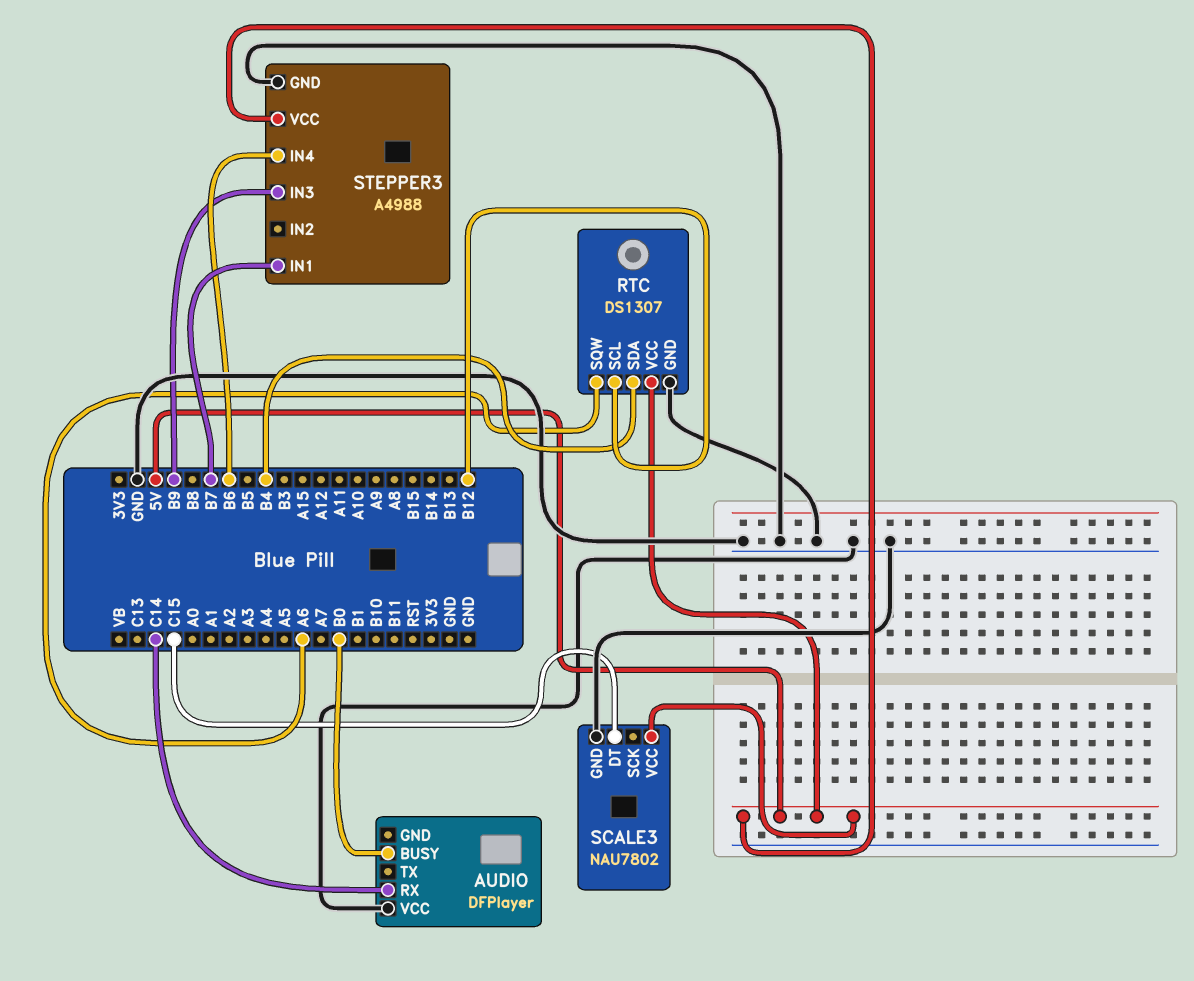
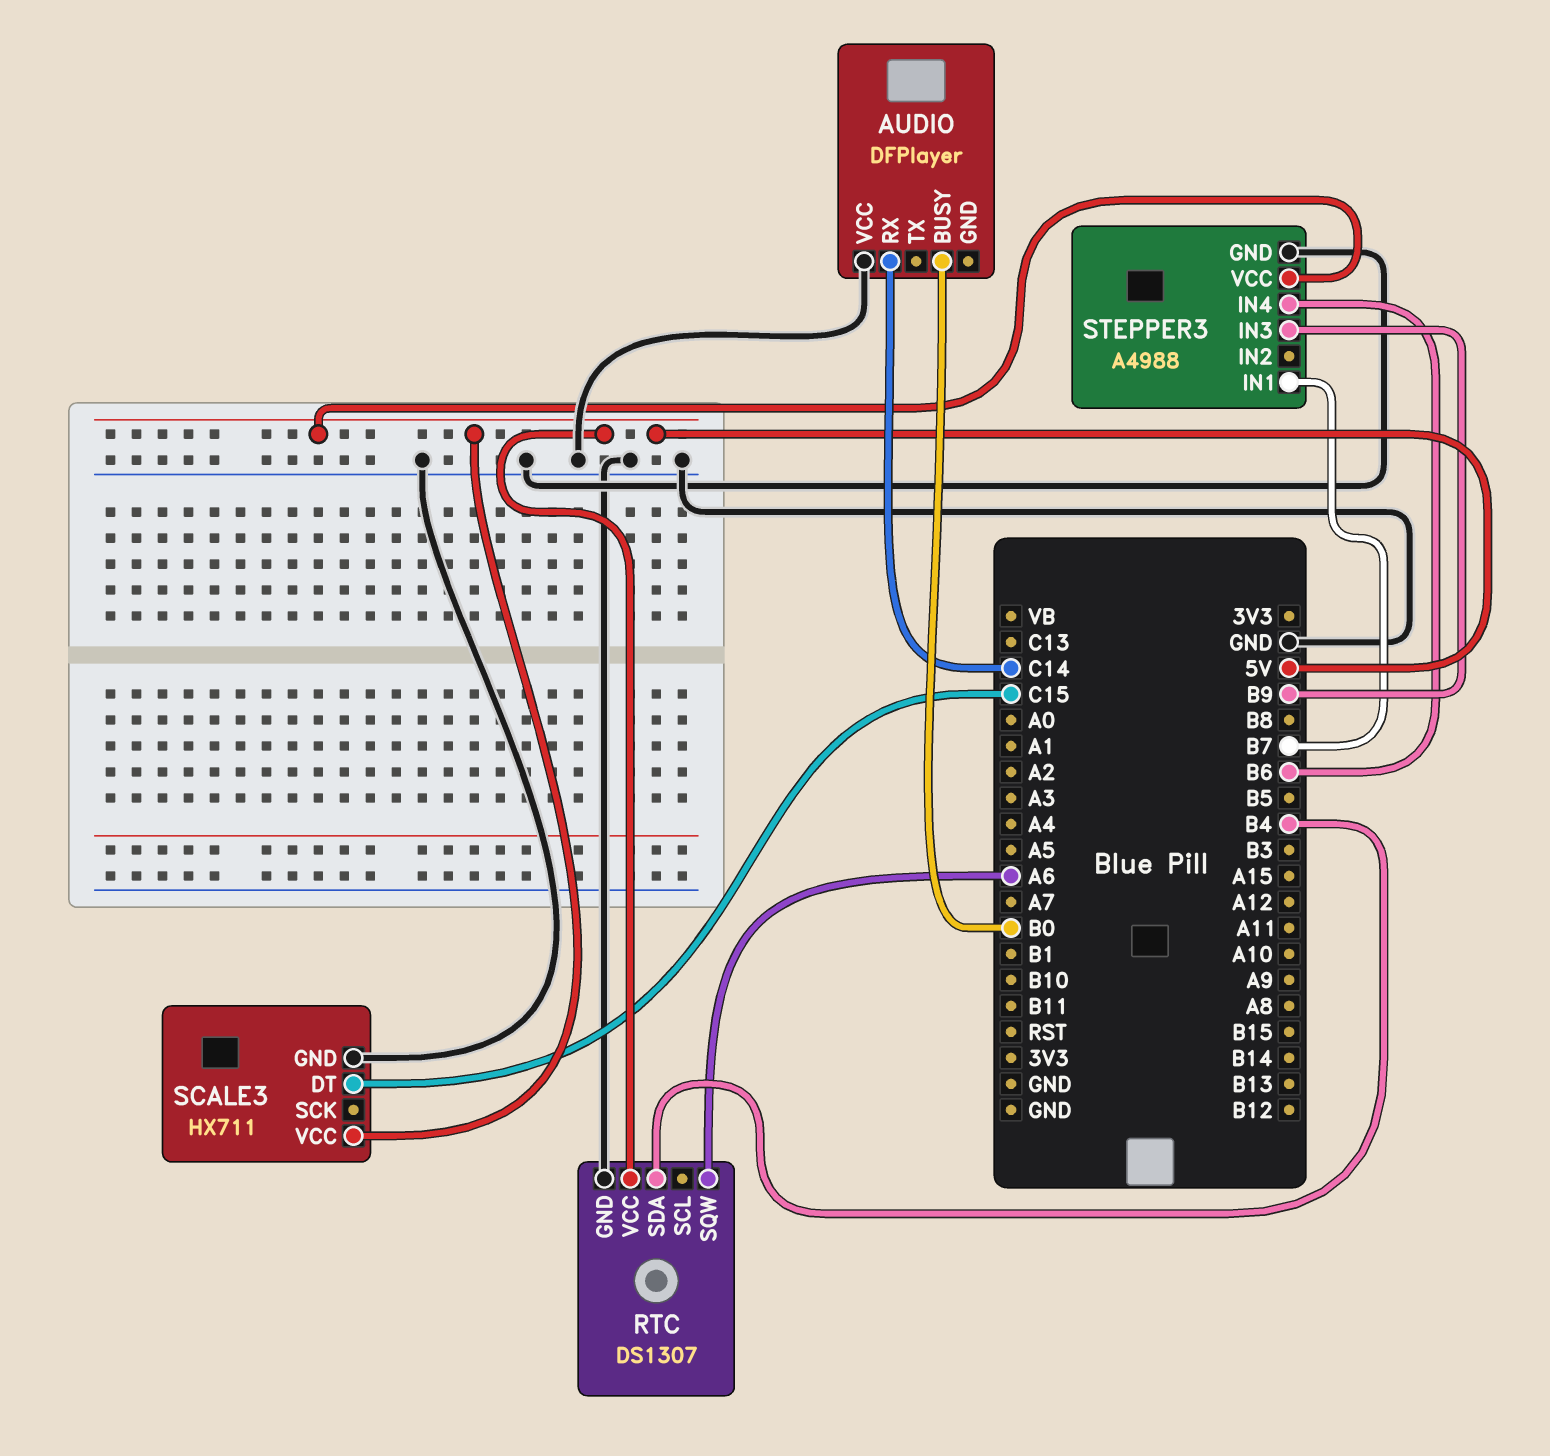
RTC pin SCL: B12 -> none
SCALE3: NAU7802 -> HX711

